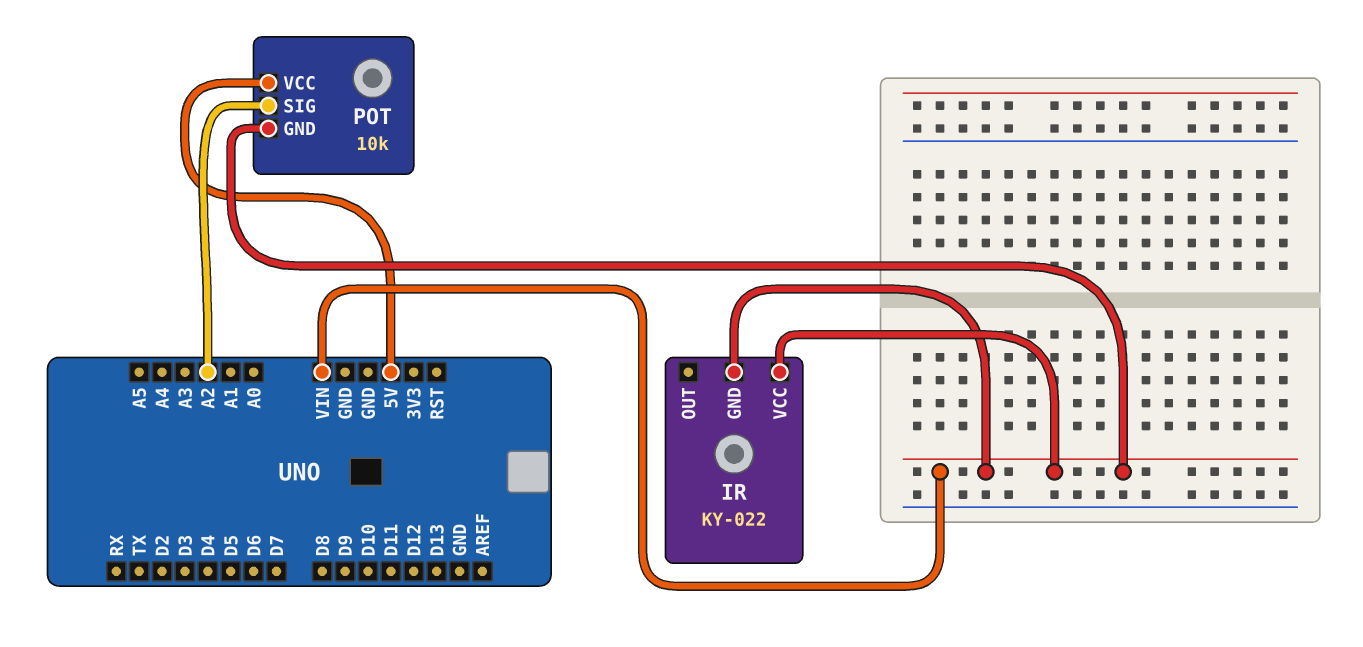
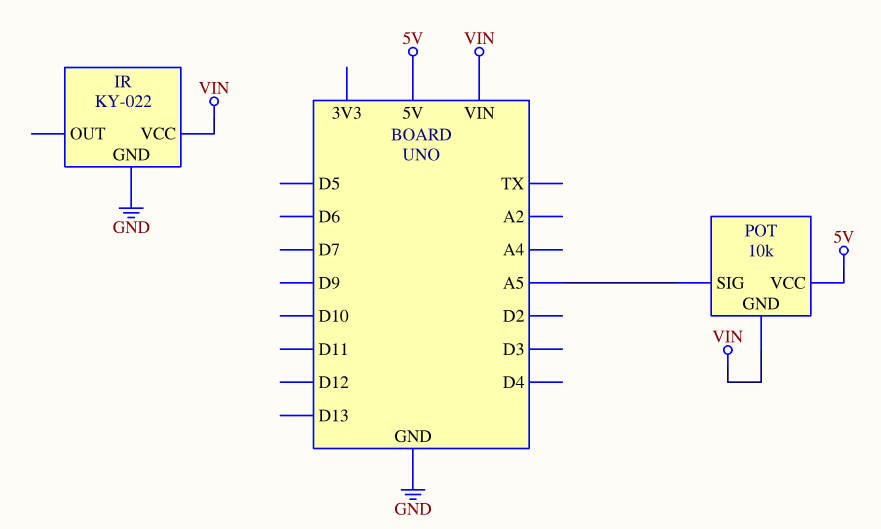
IR pin GND: VIN -> GND
POT pin SIG: A2 -> A5

